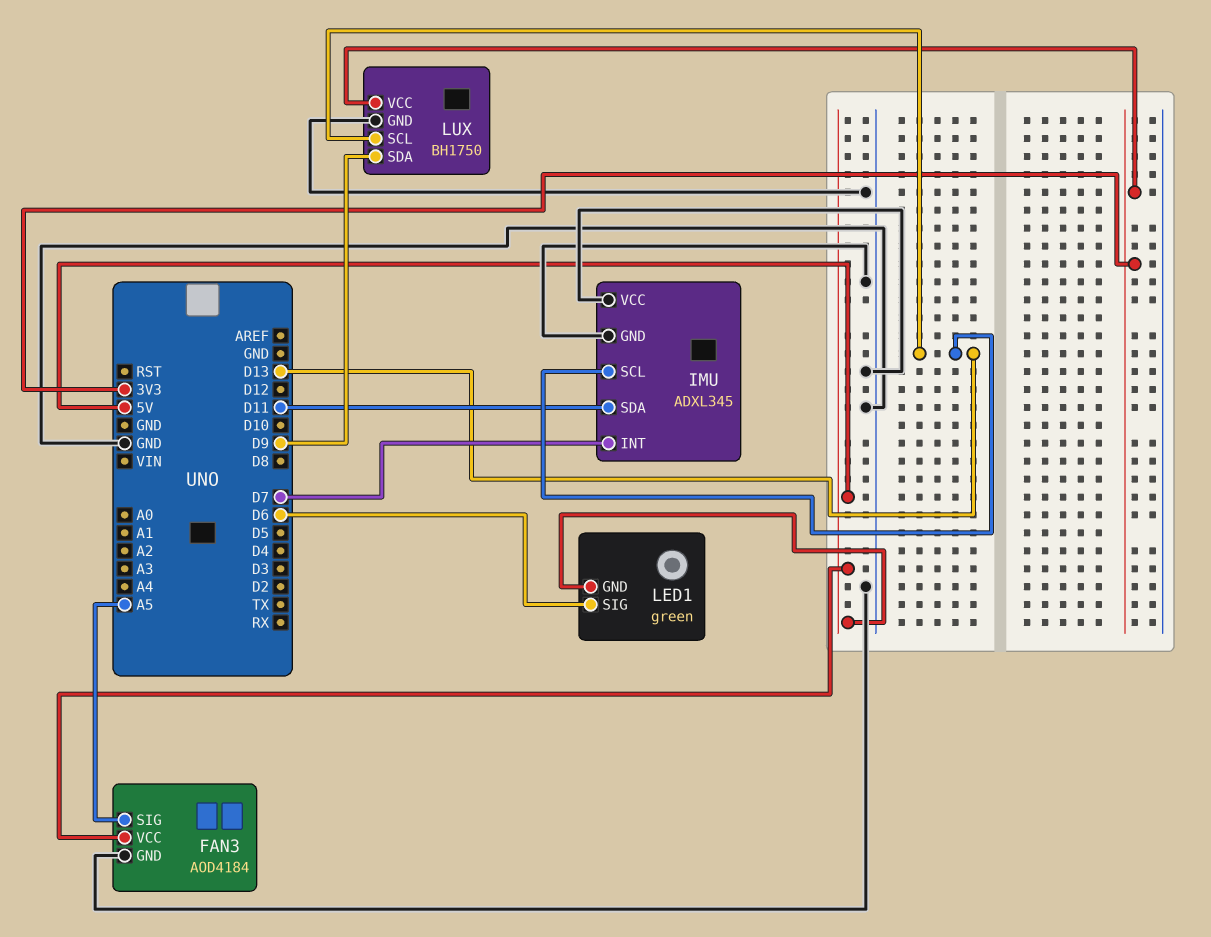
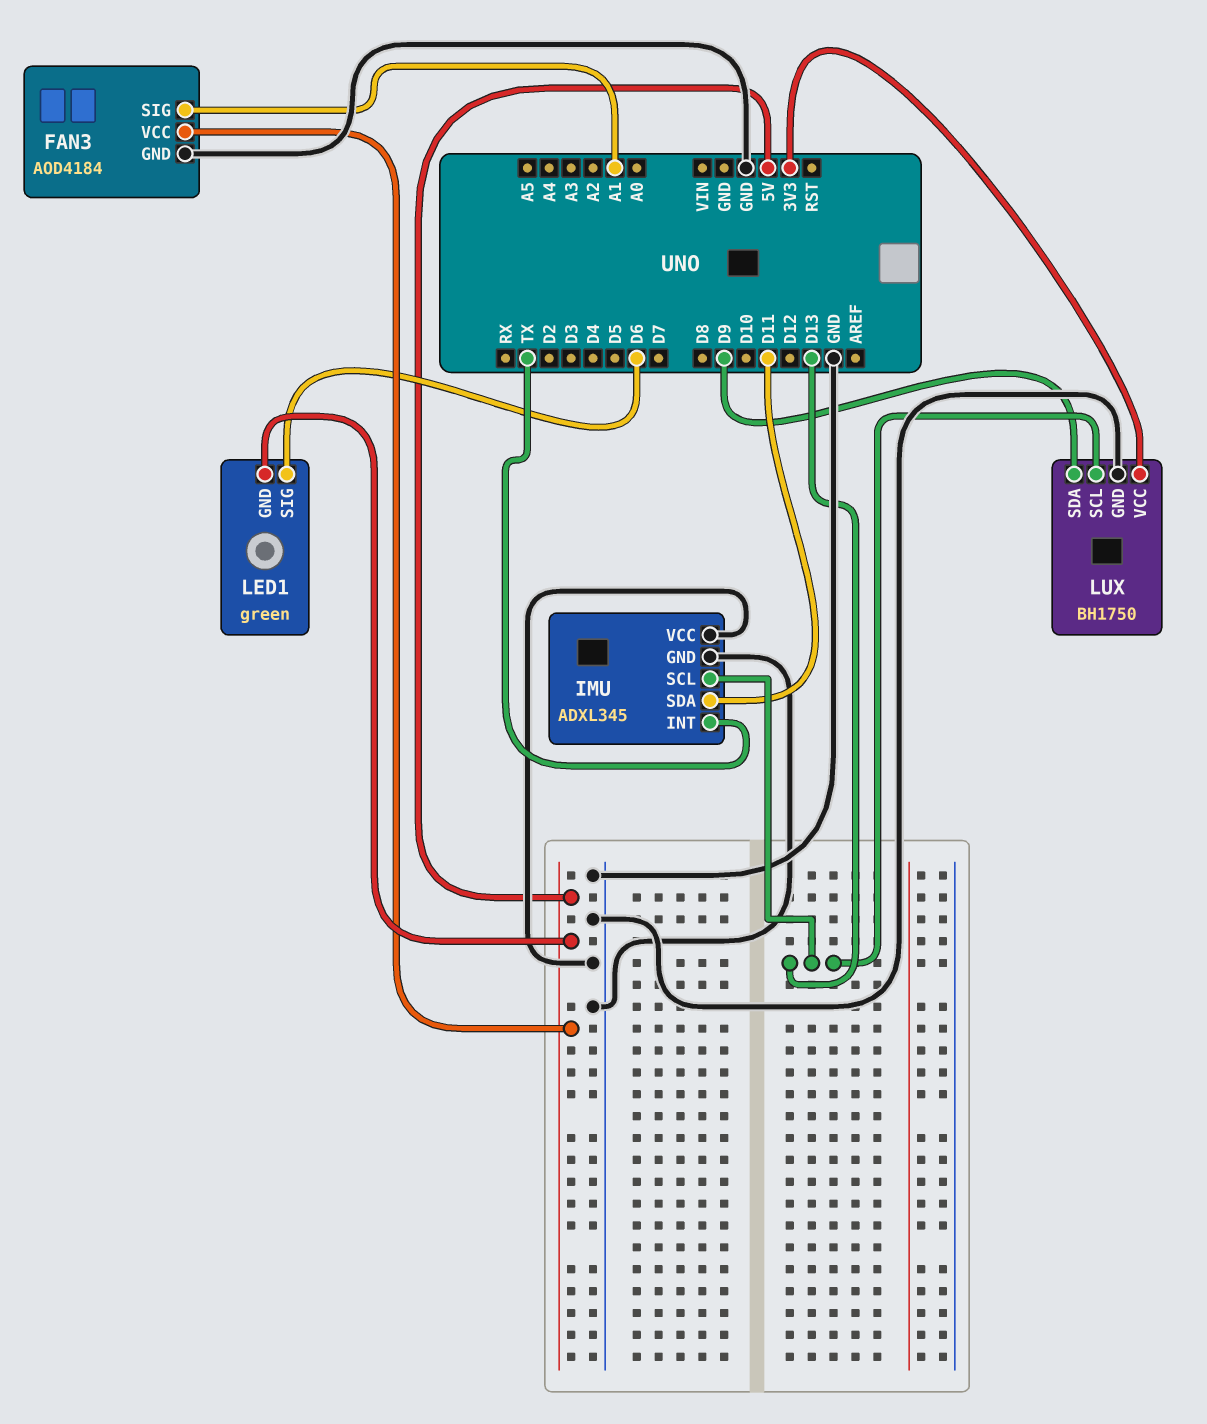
FAN3 pin SIG: A5 -> A1
IMU pin INT: D7 -> TX

